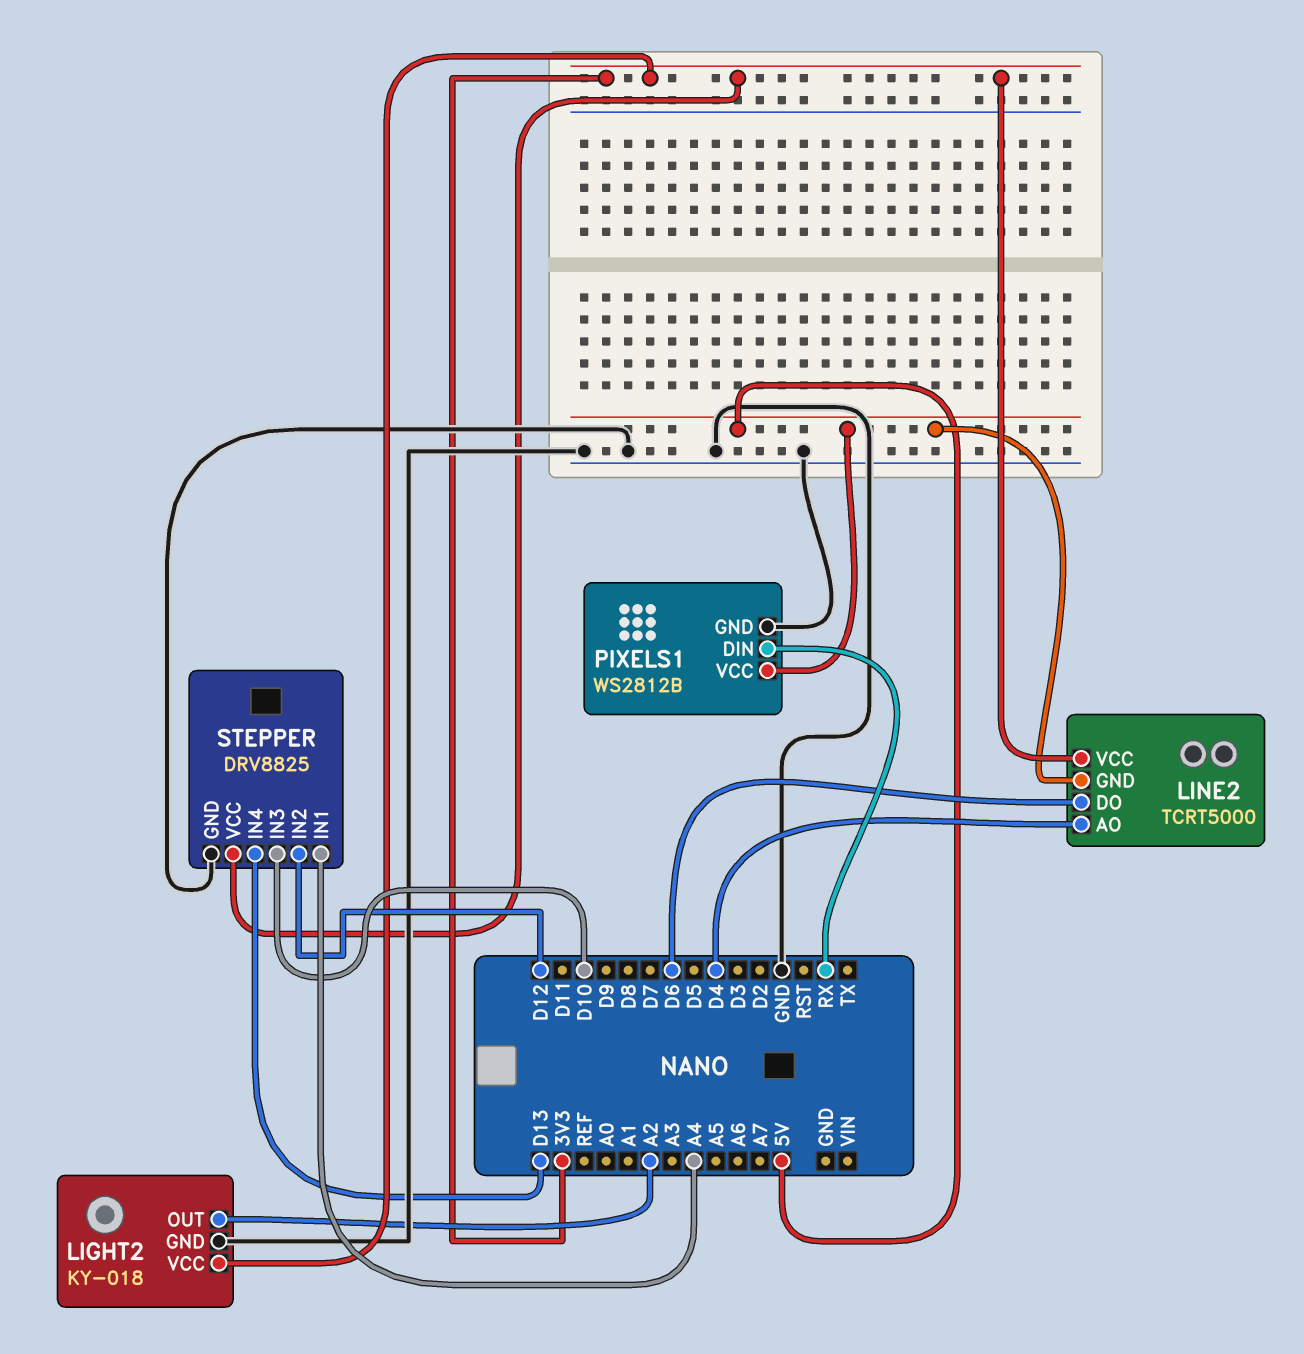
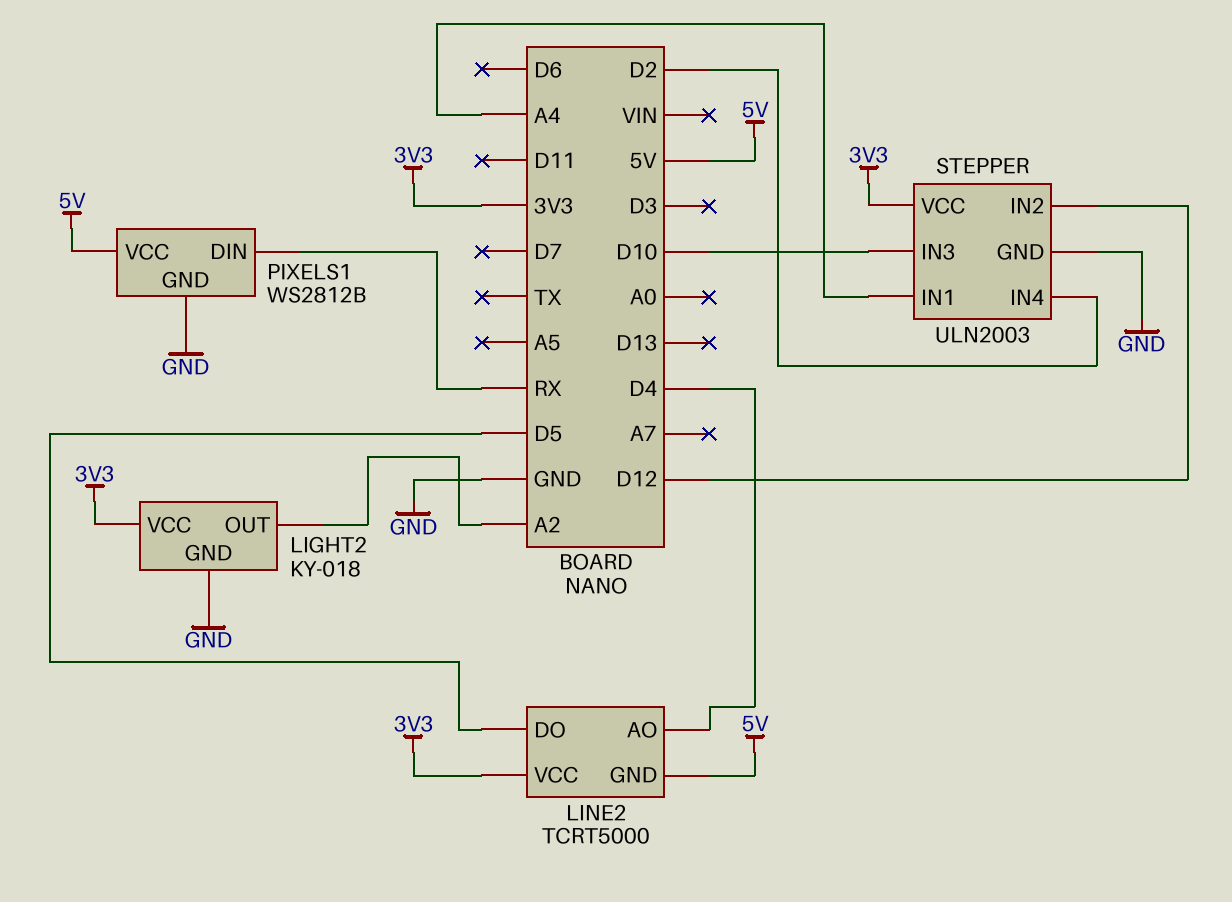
LINE2 pin DO: D6 -> D5
STEPPER: DRV8825 -> ULN2003
STEPPER pin IN4: D13 -> D2

